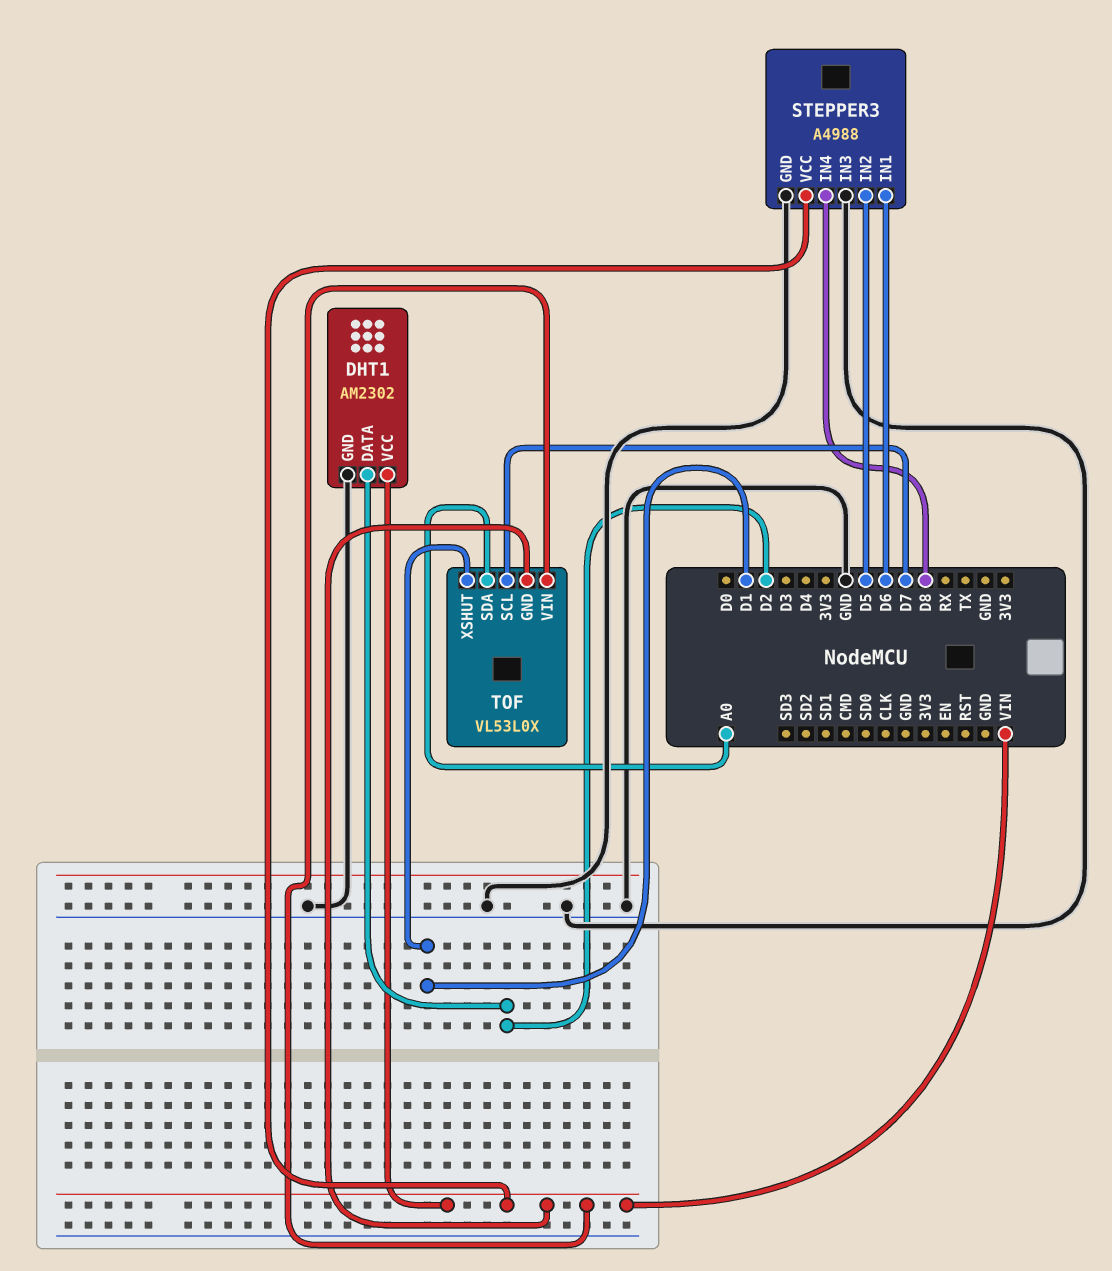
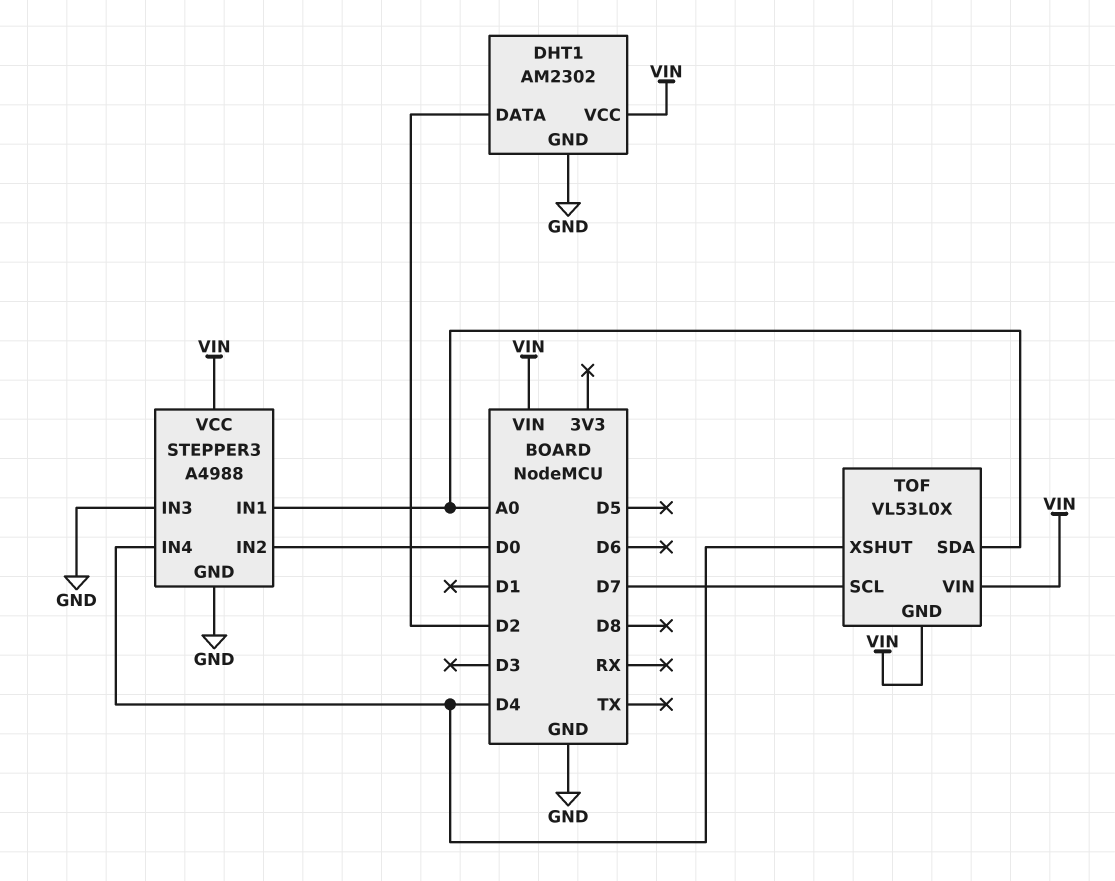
STEPPER3 pin IN1: D6 -> A0
STEPPER3 pin IN2: D5 -> D0
STEPPER3 pin IN4: D8 -> D4
TOF pin XSHUT: D1 -> D4

